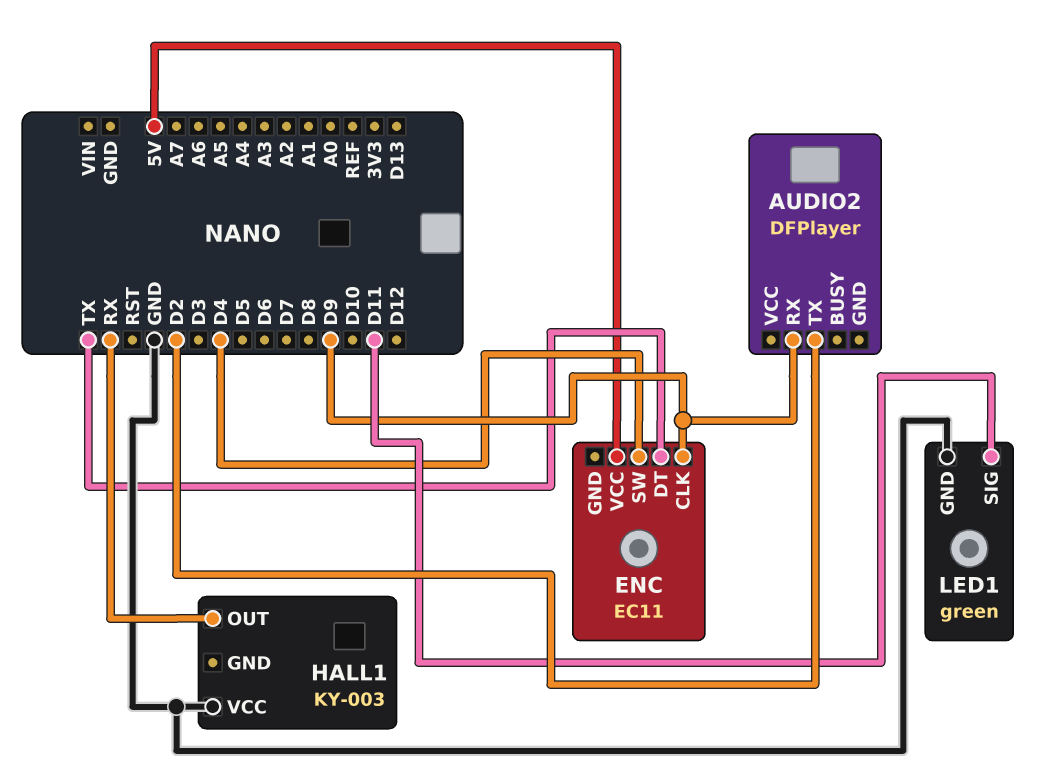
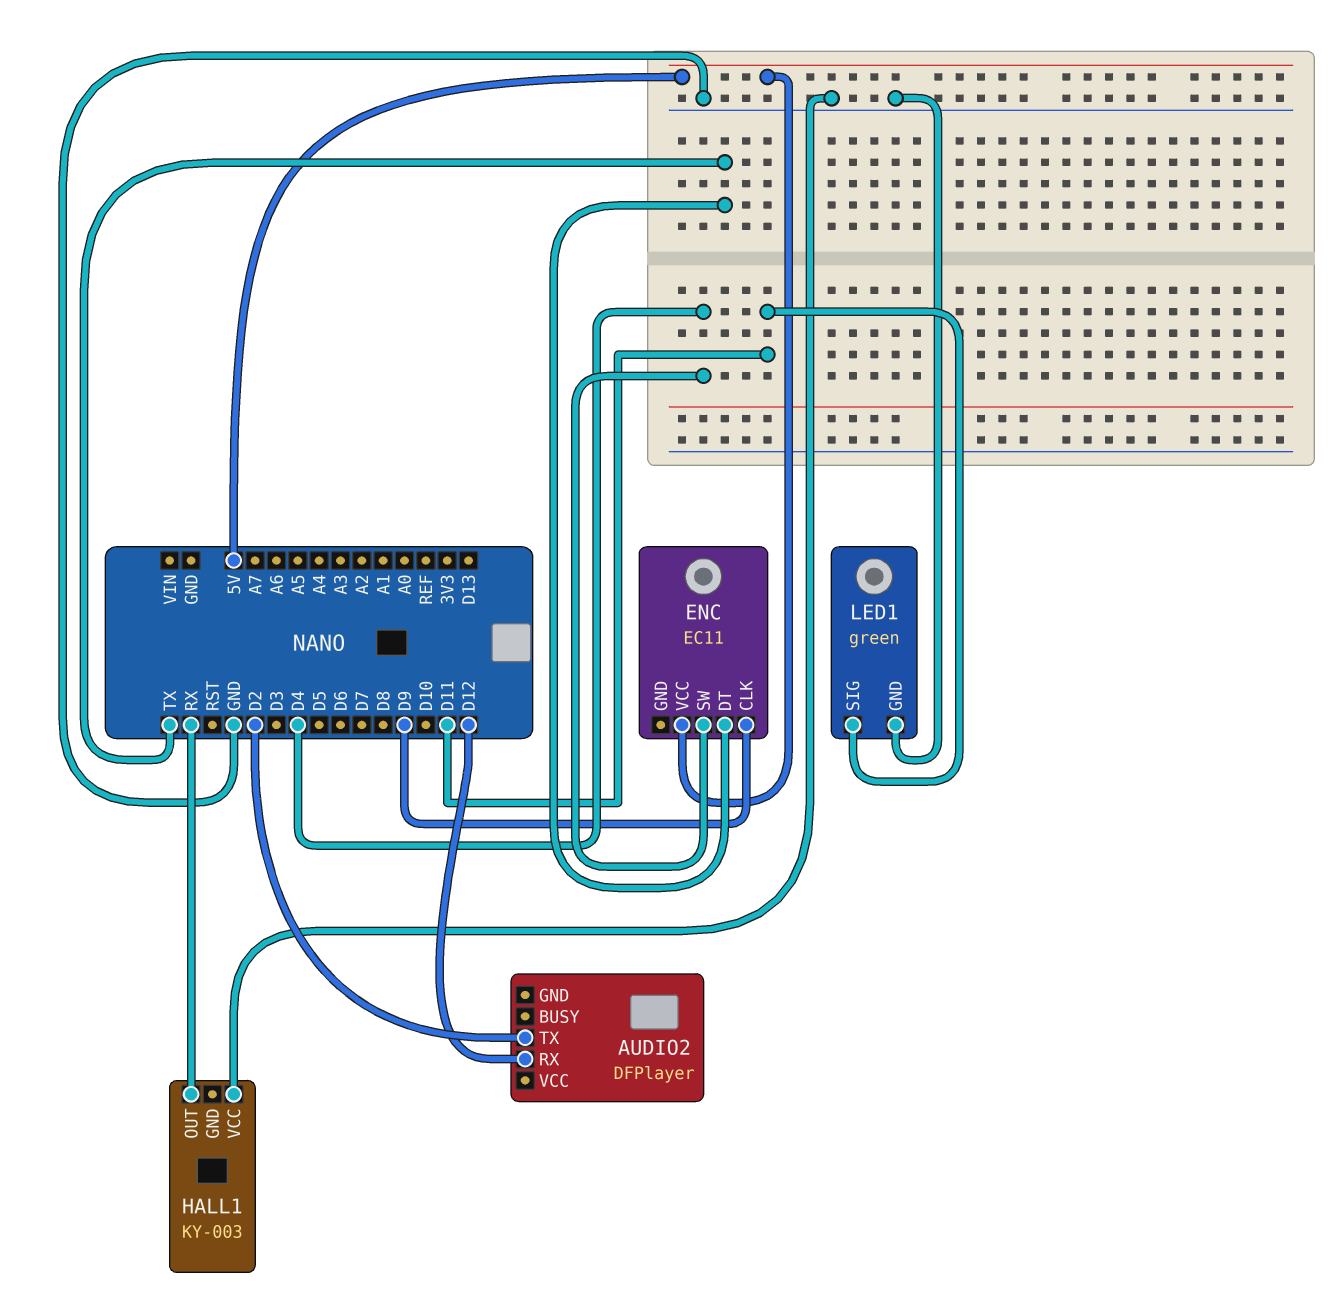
AUDIO2 pin RX: D9 -> D12

